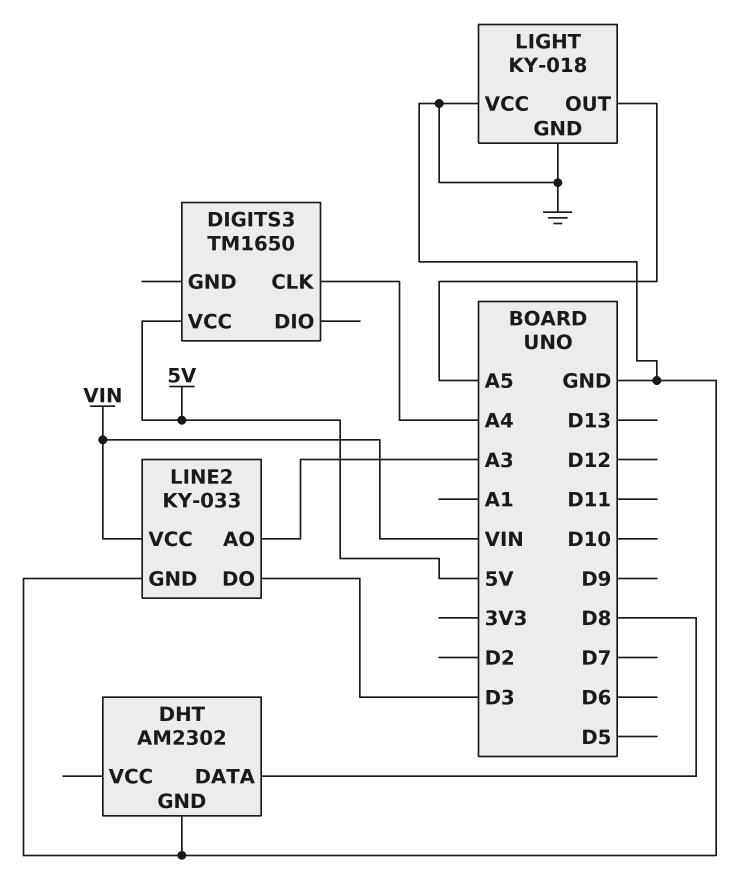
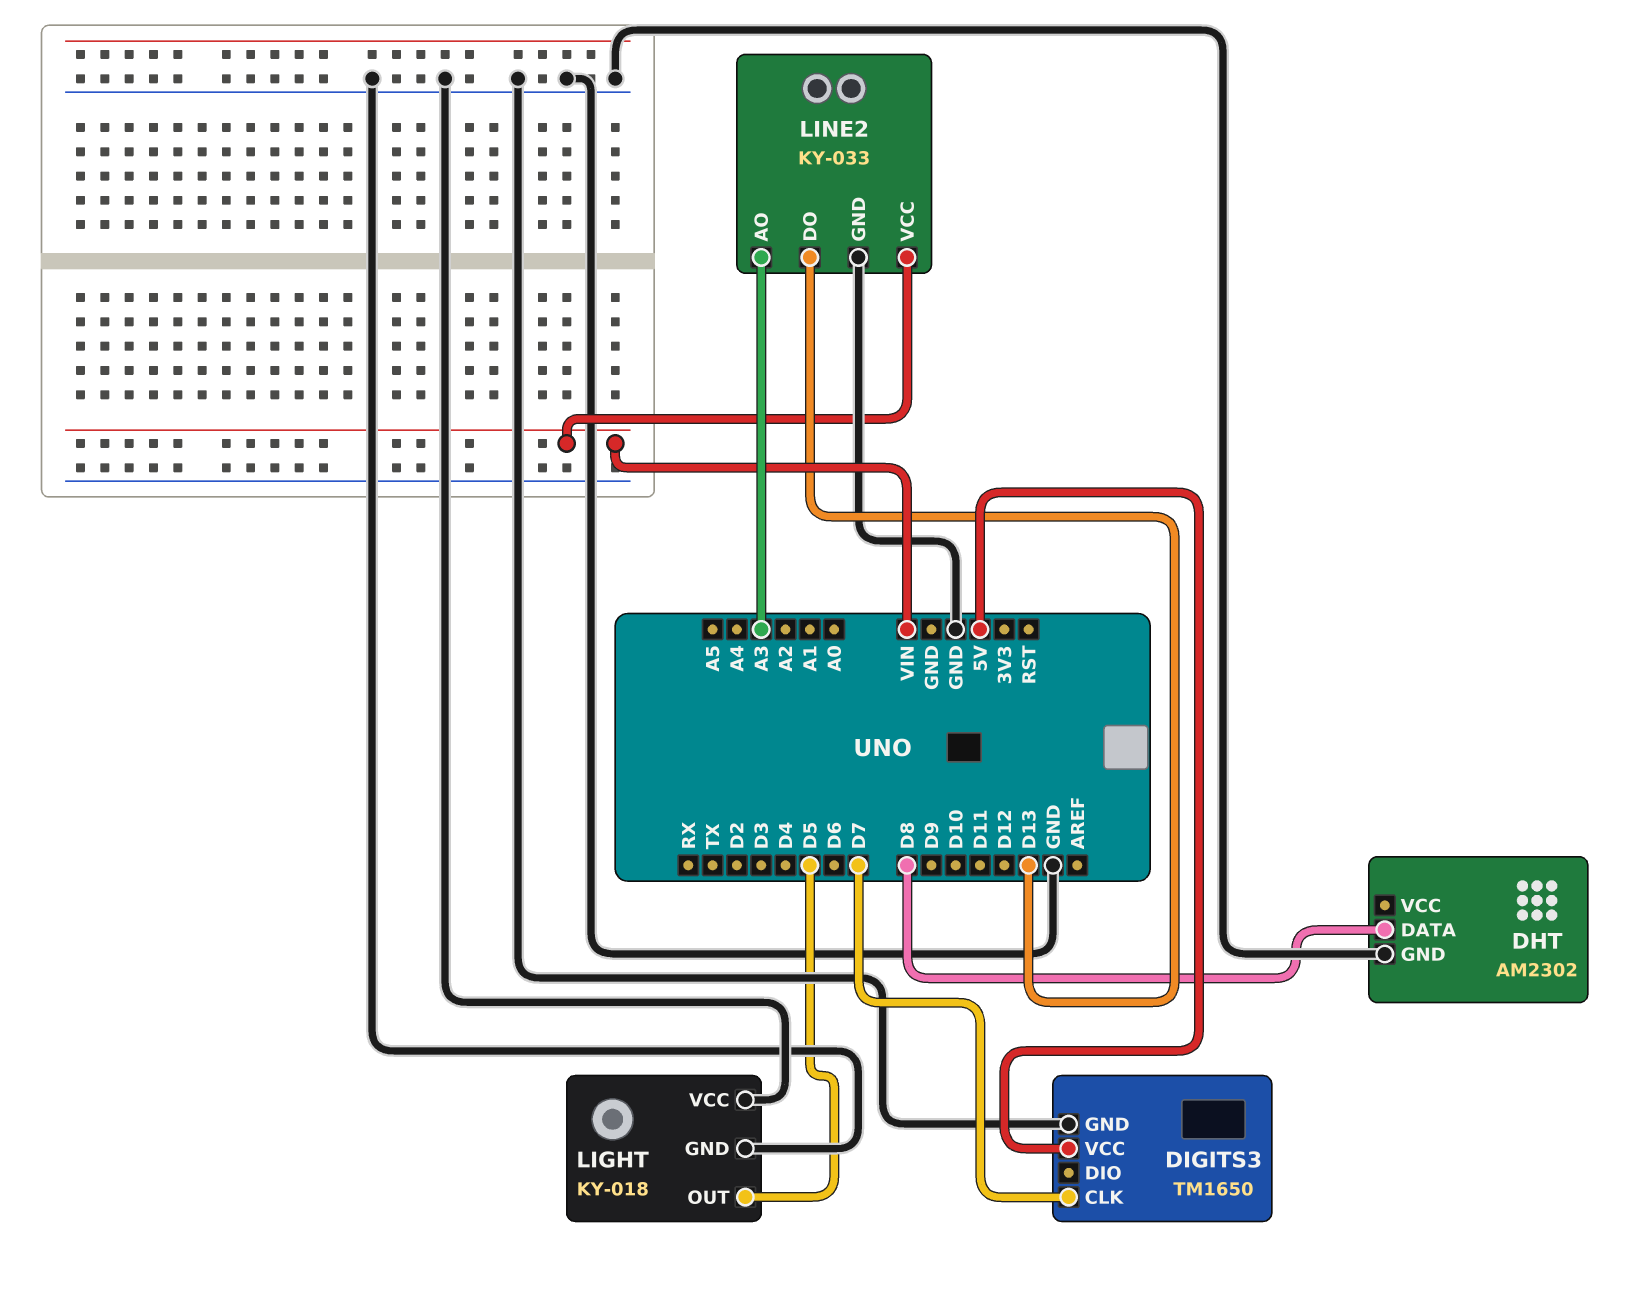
DIGITS3 pin CLK: A4 -> D7
DIGITS3 pin GND: none -> GND
LIGHT pin OUT: A5 -> D5
LINE2 pin DO: D3 -> D13

